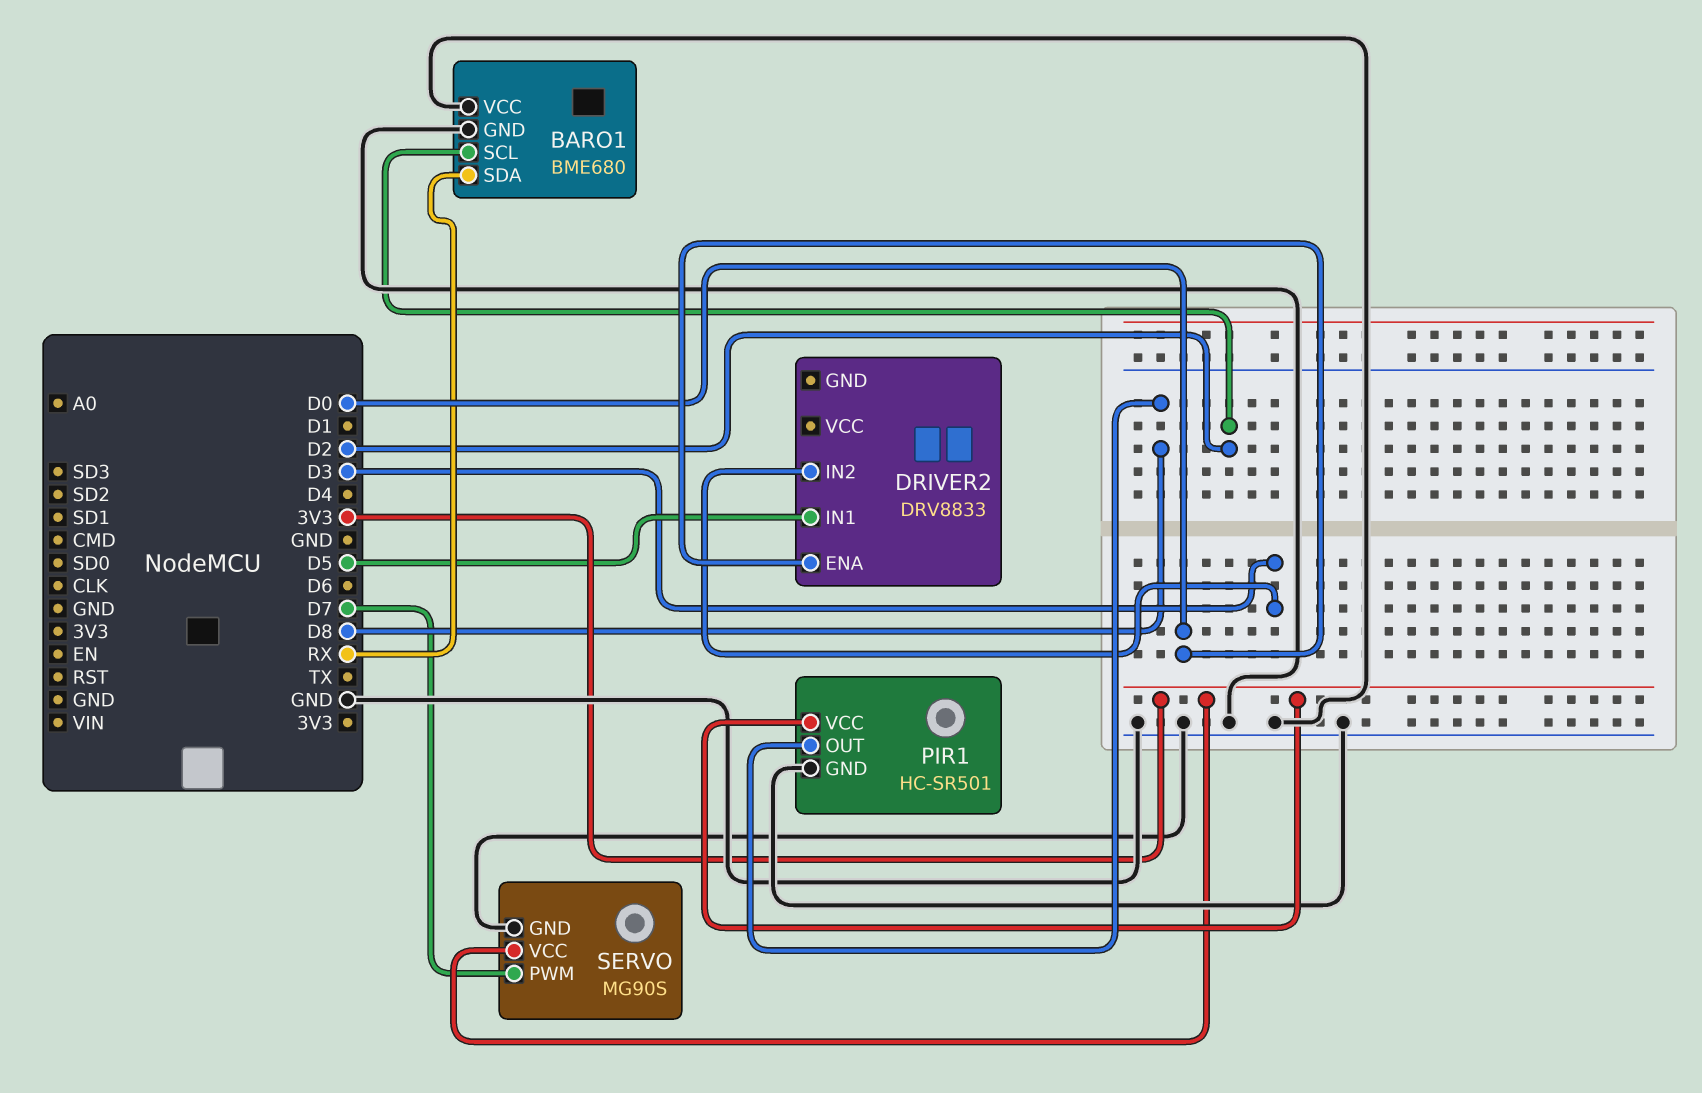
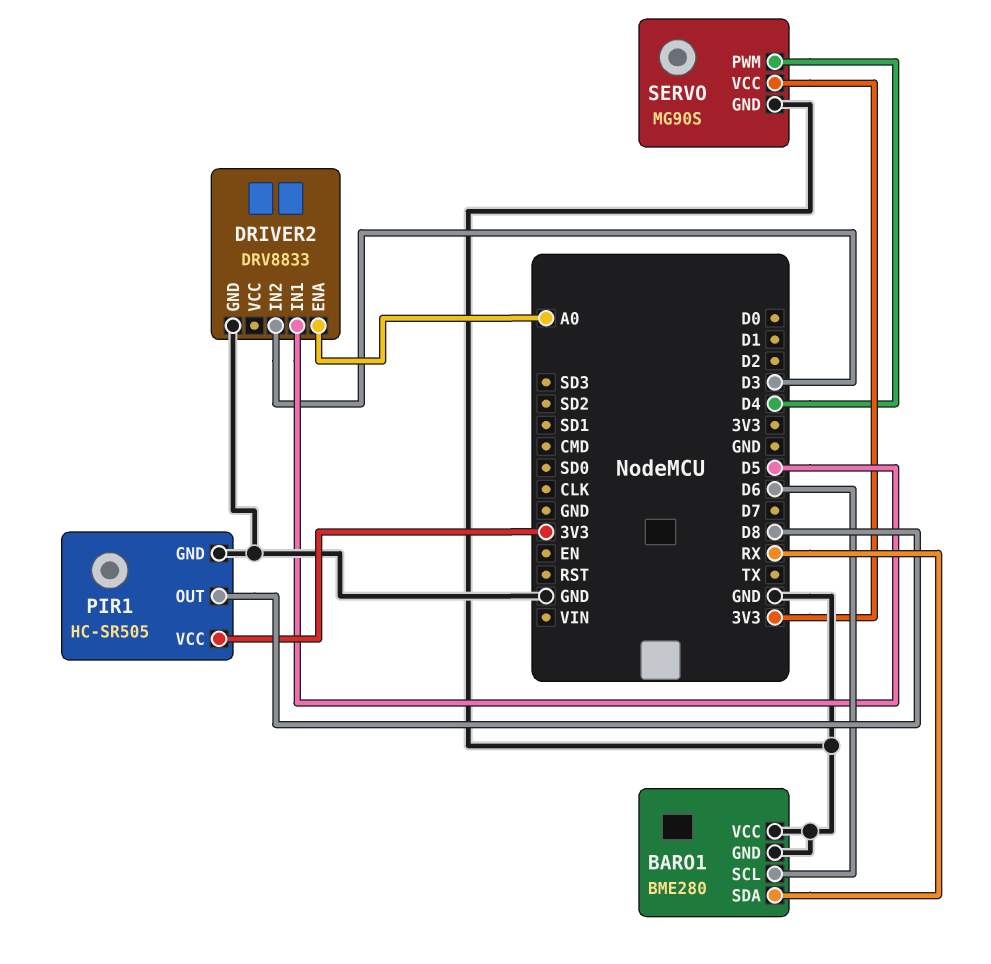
BARO1: BME680 -> BME280
BARO1 pin SCL: D2 -> D6
DRIVER2 pin ENA: D0 -> A0
DRIVER2 pin GND: none -> GND
PIR1: HC-SR501 -> HC-SR505
SERVO pin PWM: D7 -> D4

